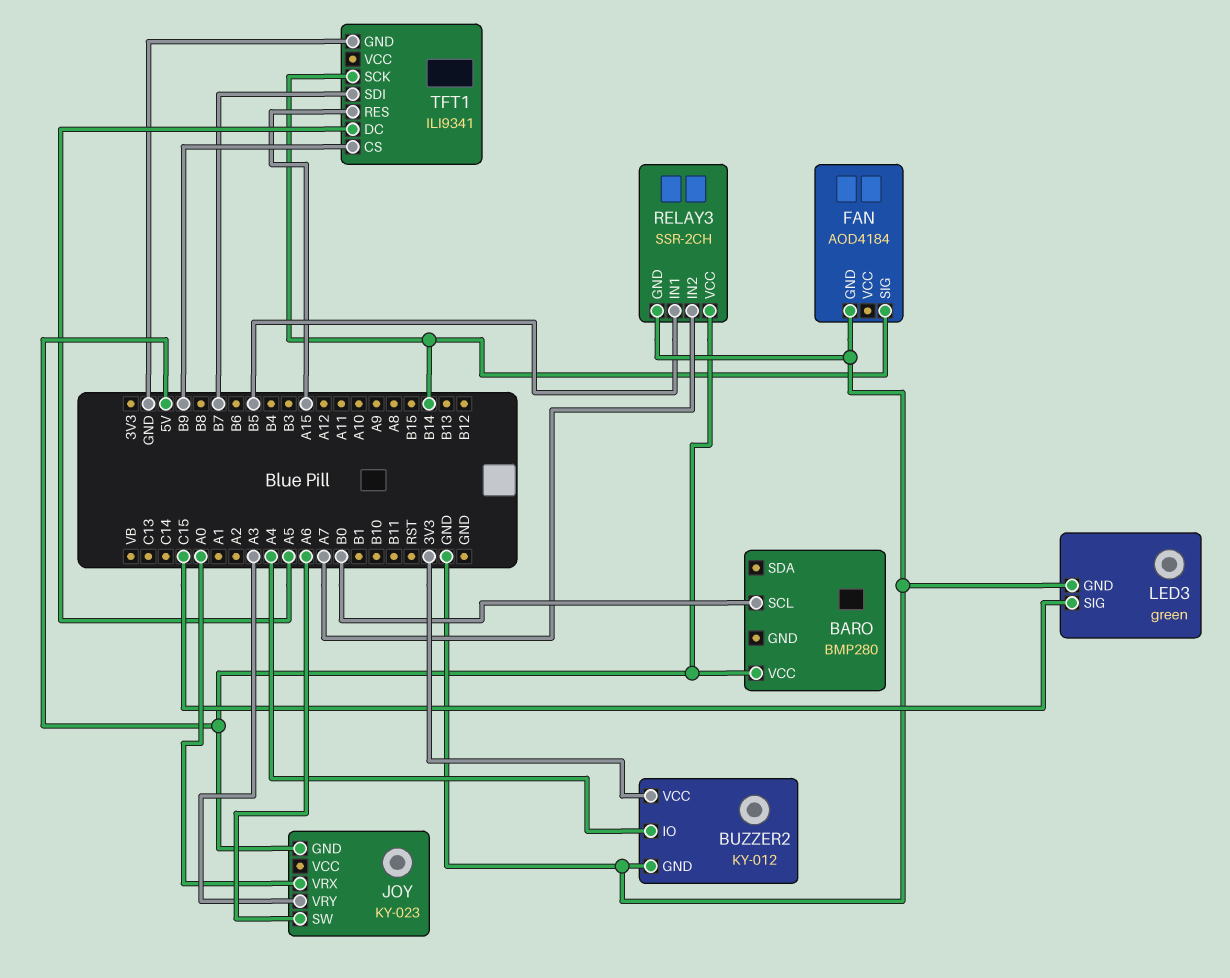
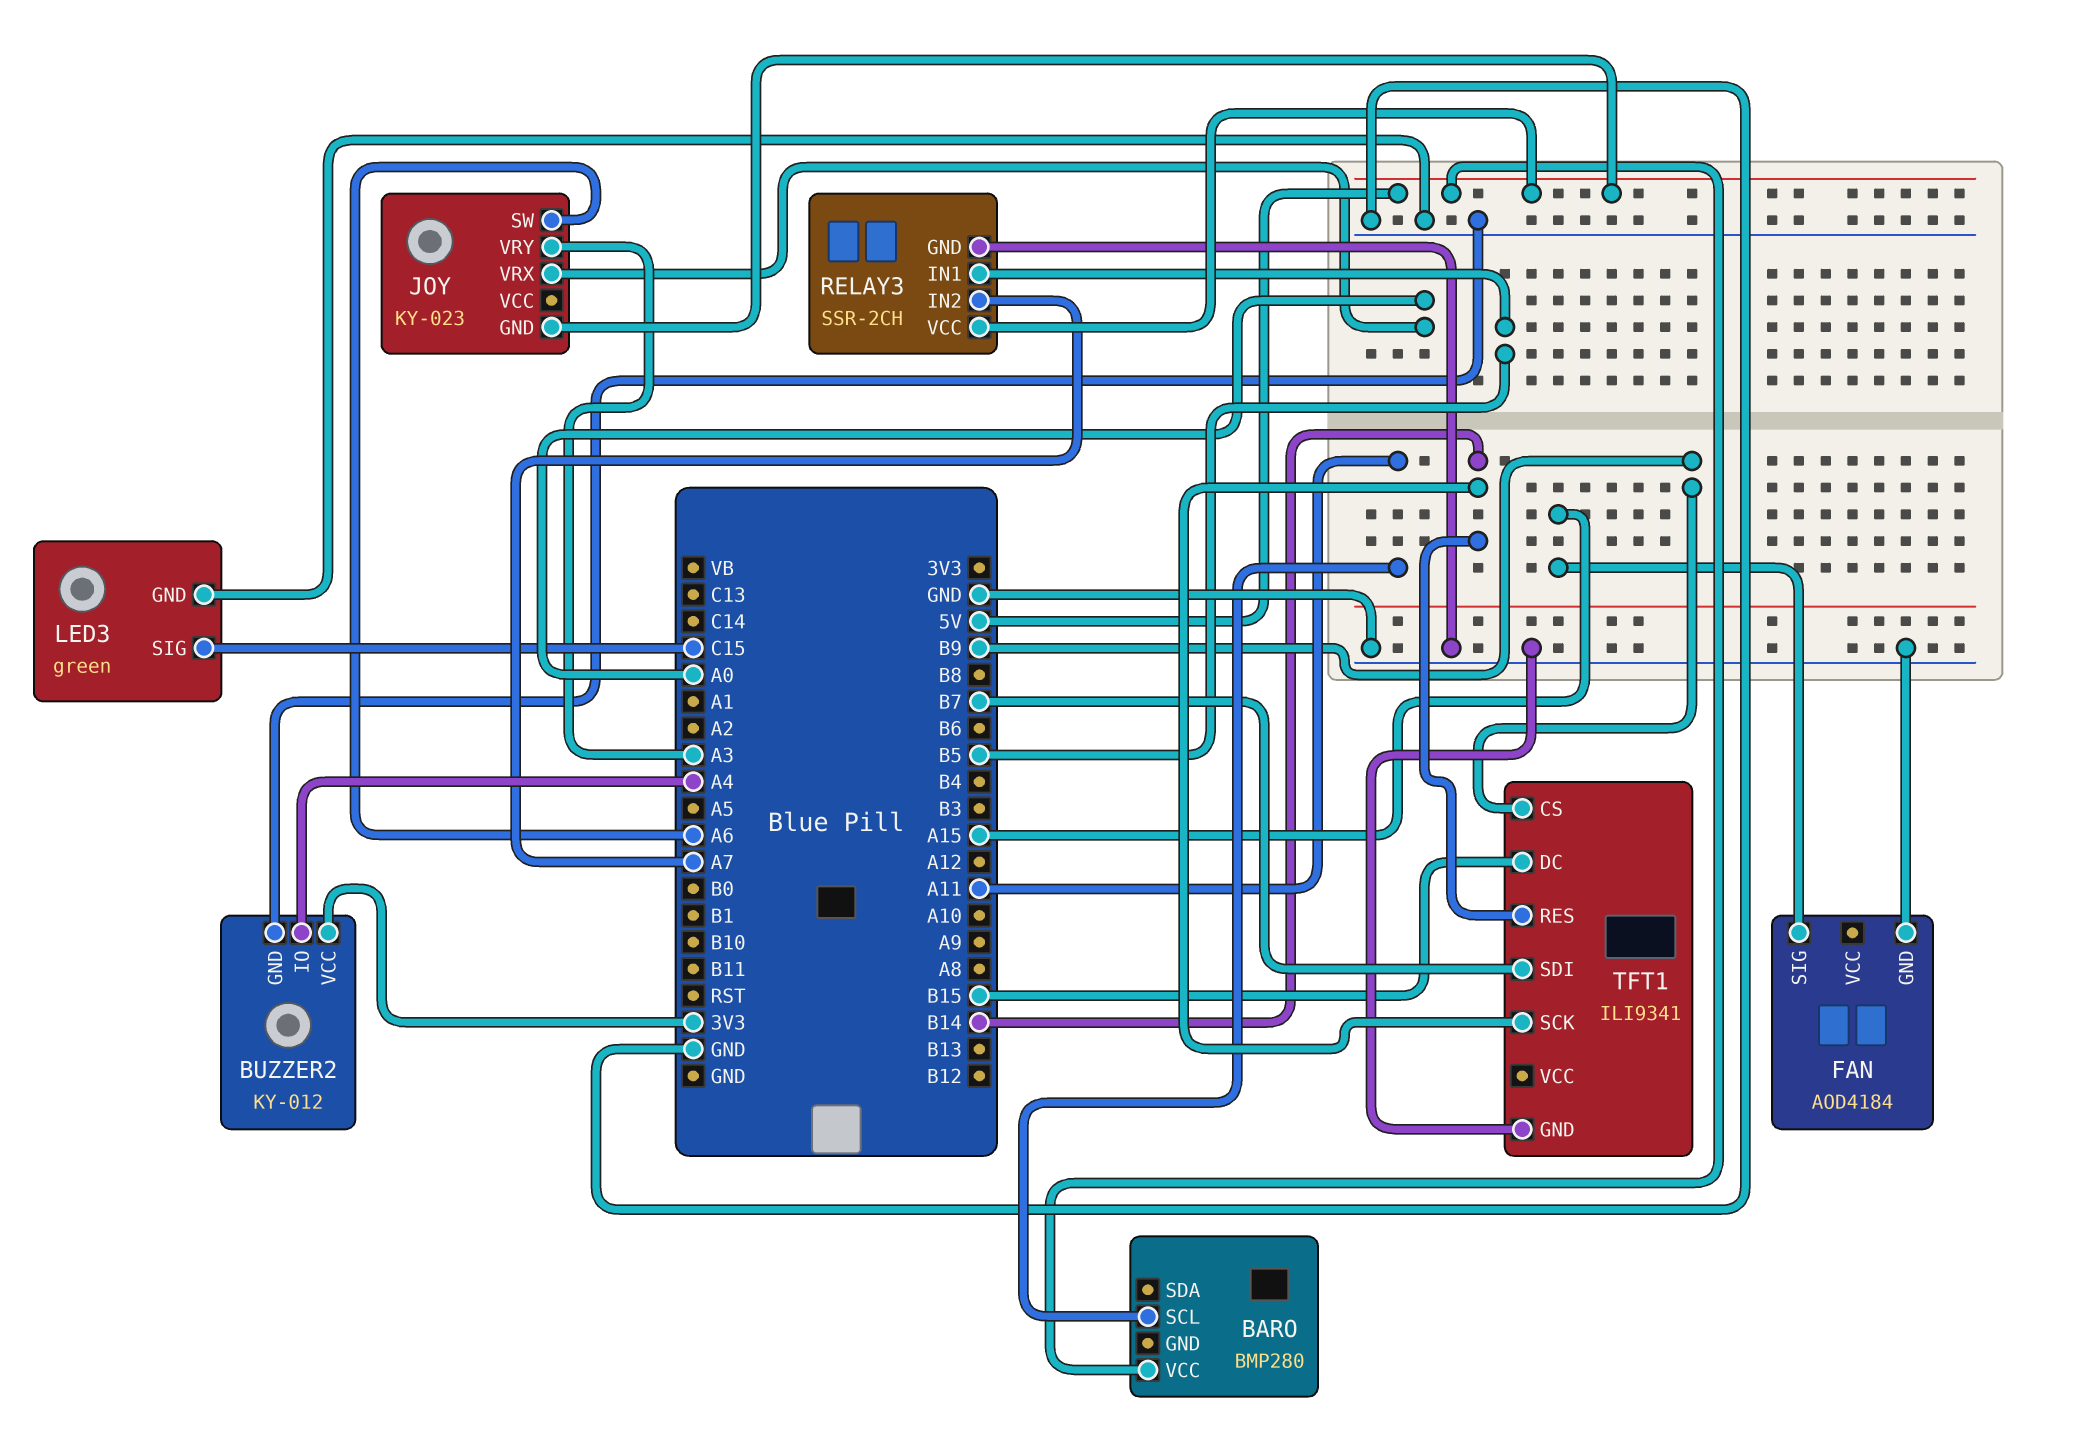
BARO pin SCL: B0 -> A11
FAN pin SIG: B14 -> A15
TFT1 pin DC: A5 -> B15
TFT1 pin RES: A15 -> B14

